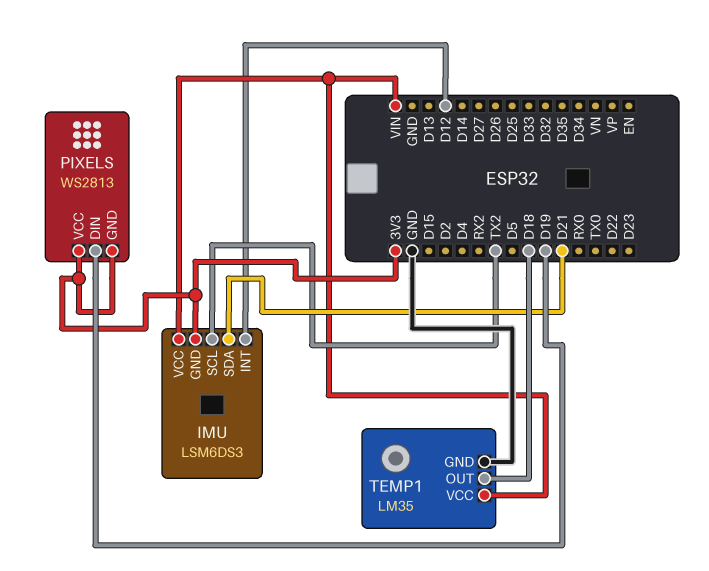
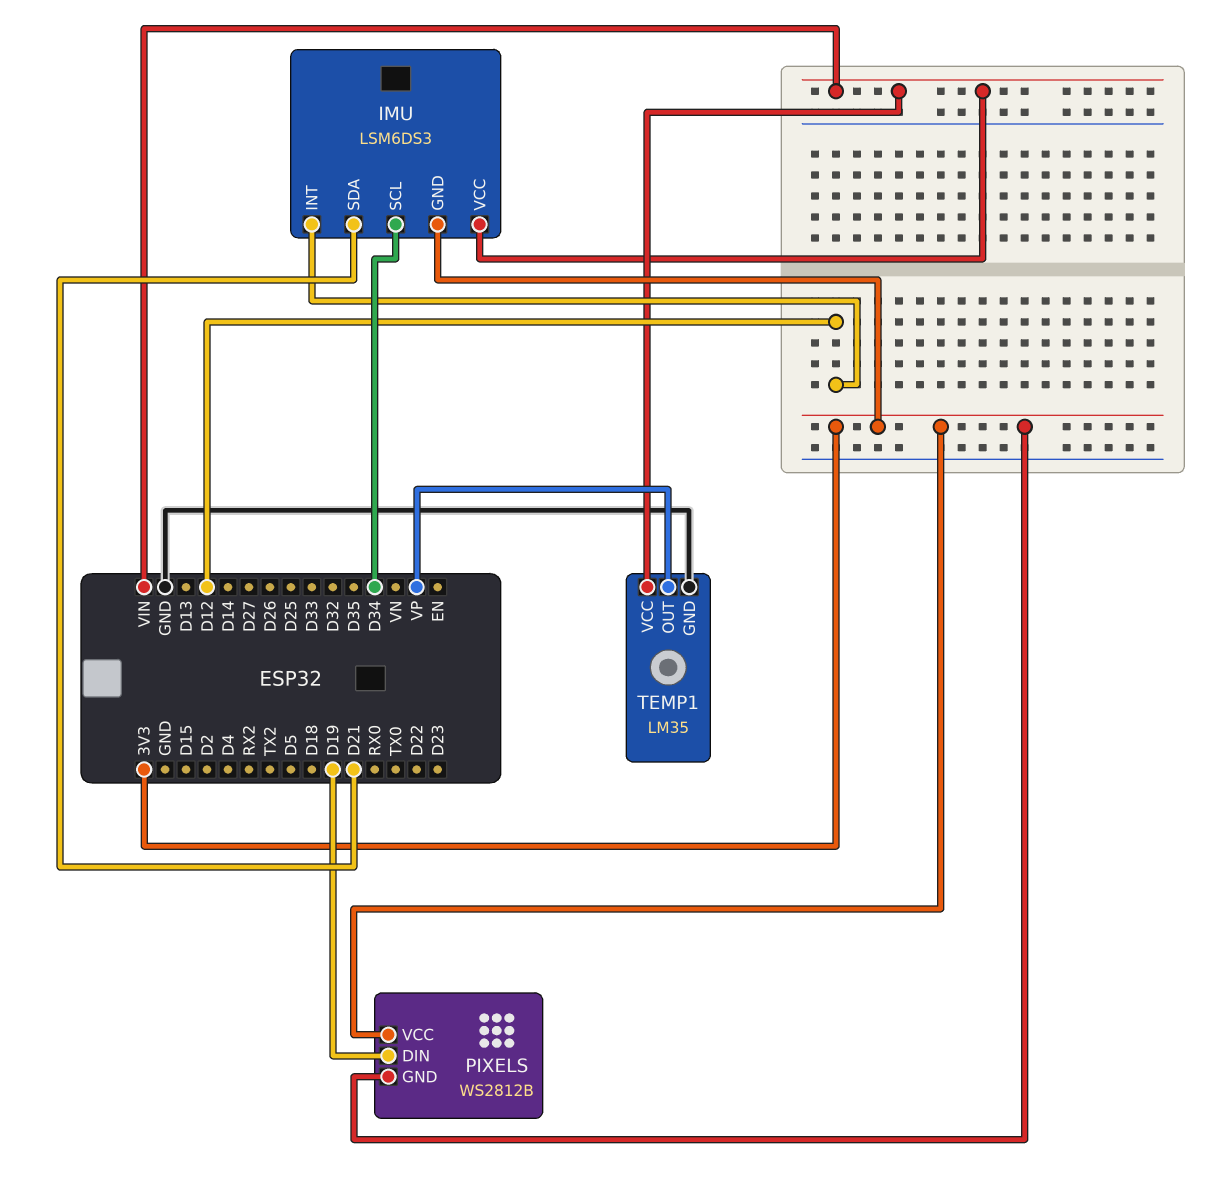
IMU pin SCL: TX2 -> D34
PIXELS: WS2813 -> WS2812B
TEMP1 pin OUT: D18 -> VP

